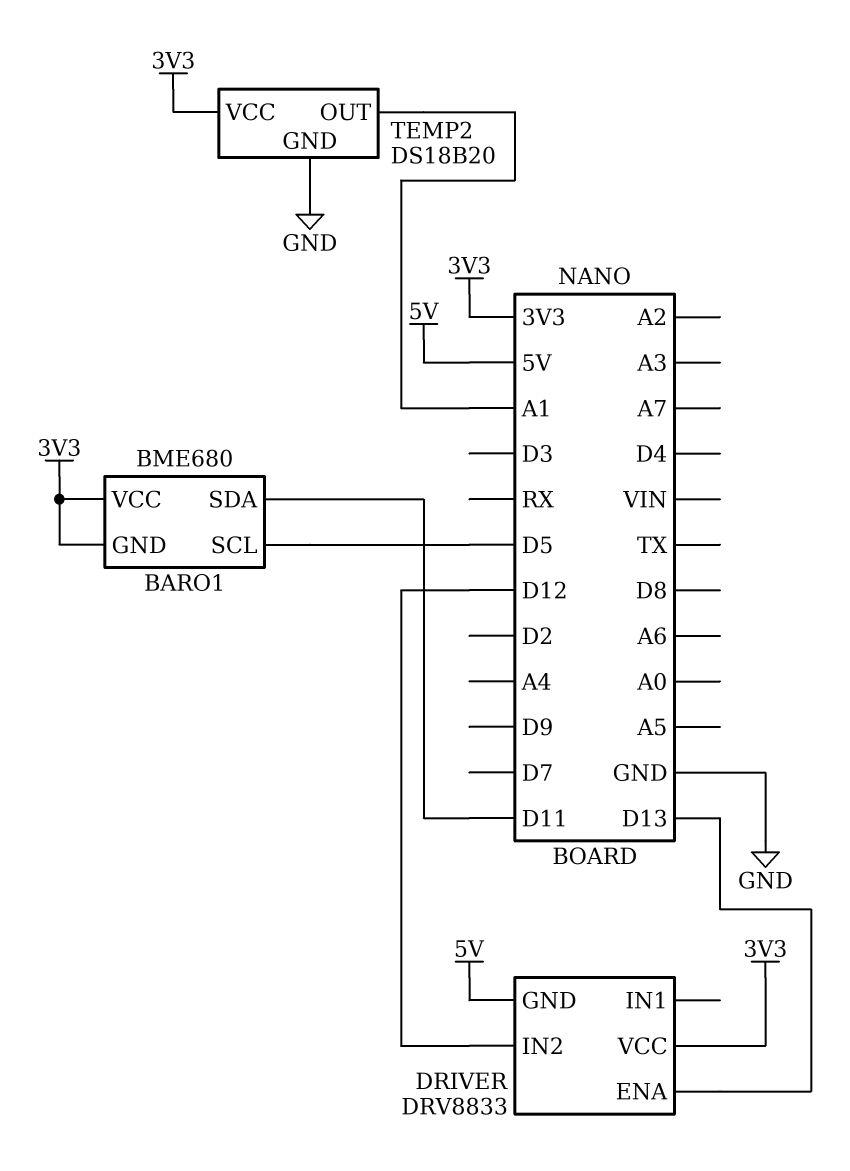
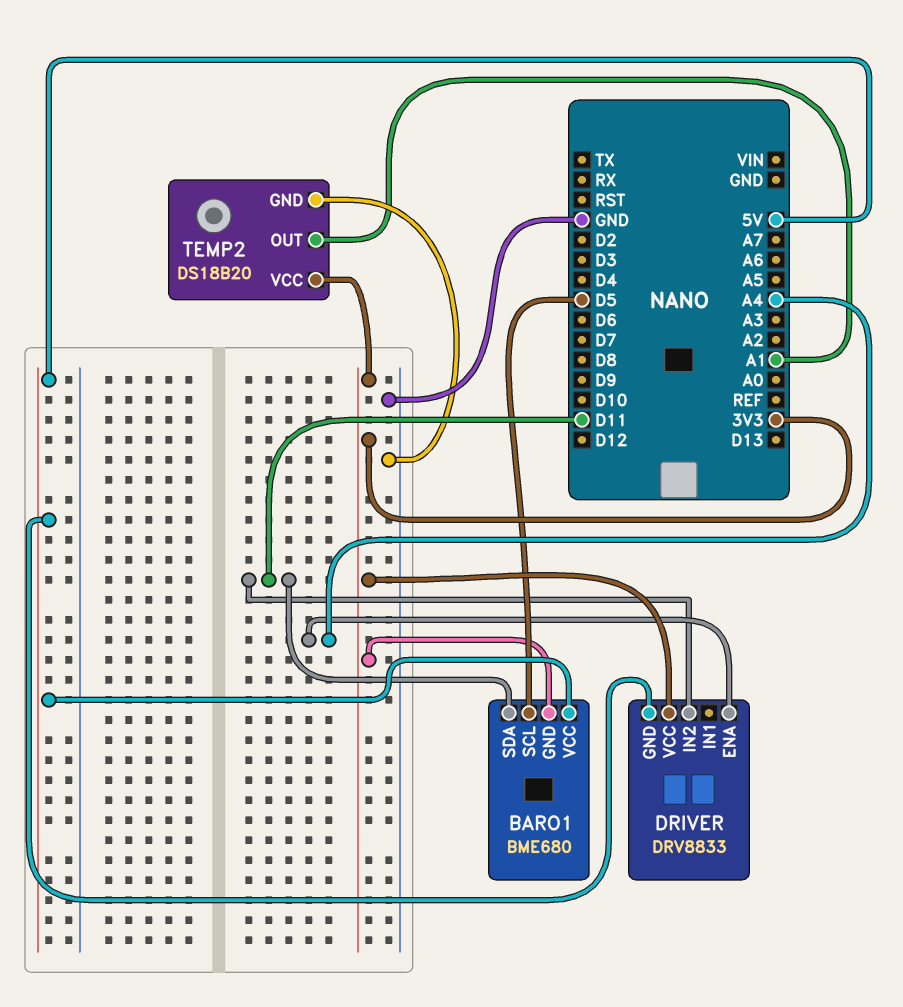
BARO1 pin VCC: 3V3 -> 5V
DRIVER pin ENA: D13 -> A4
DRIVER pin IN2: D12 -> D11

